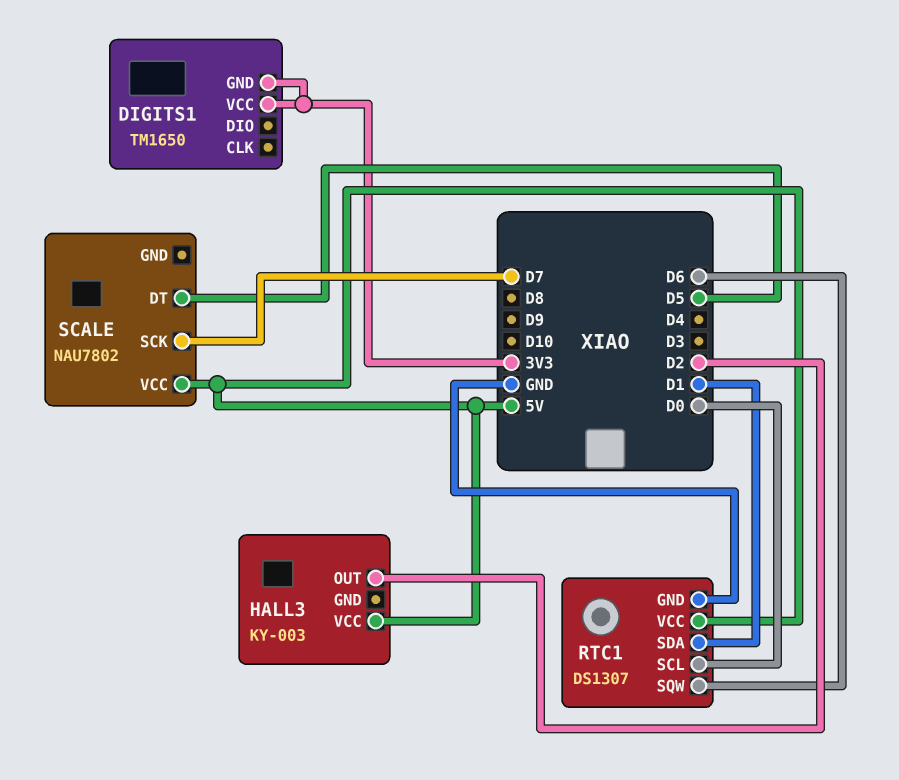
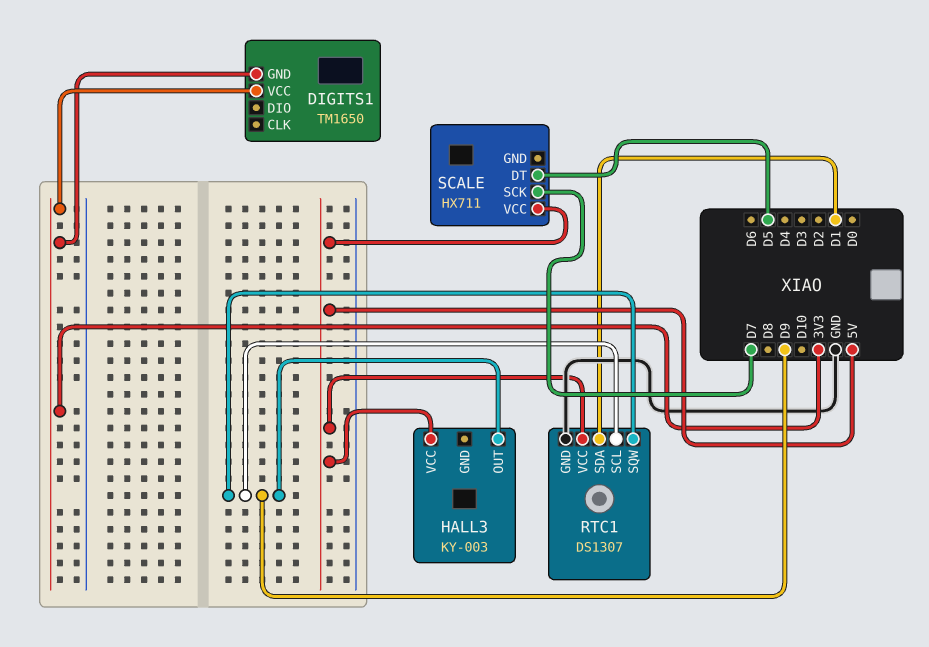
HALL3 pin OUT: D2 -> D9
RTC1 pin SCL: D0 -> D9
RTC1 pin SQW: D6 -> D9
SCALE: NAU7802 -> HX711

